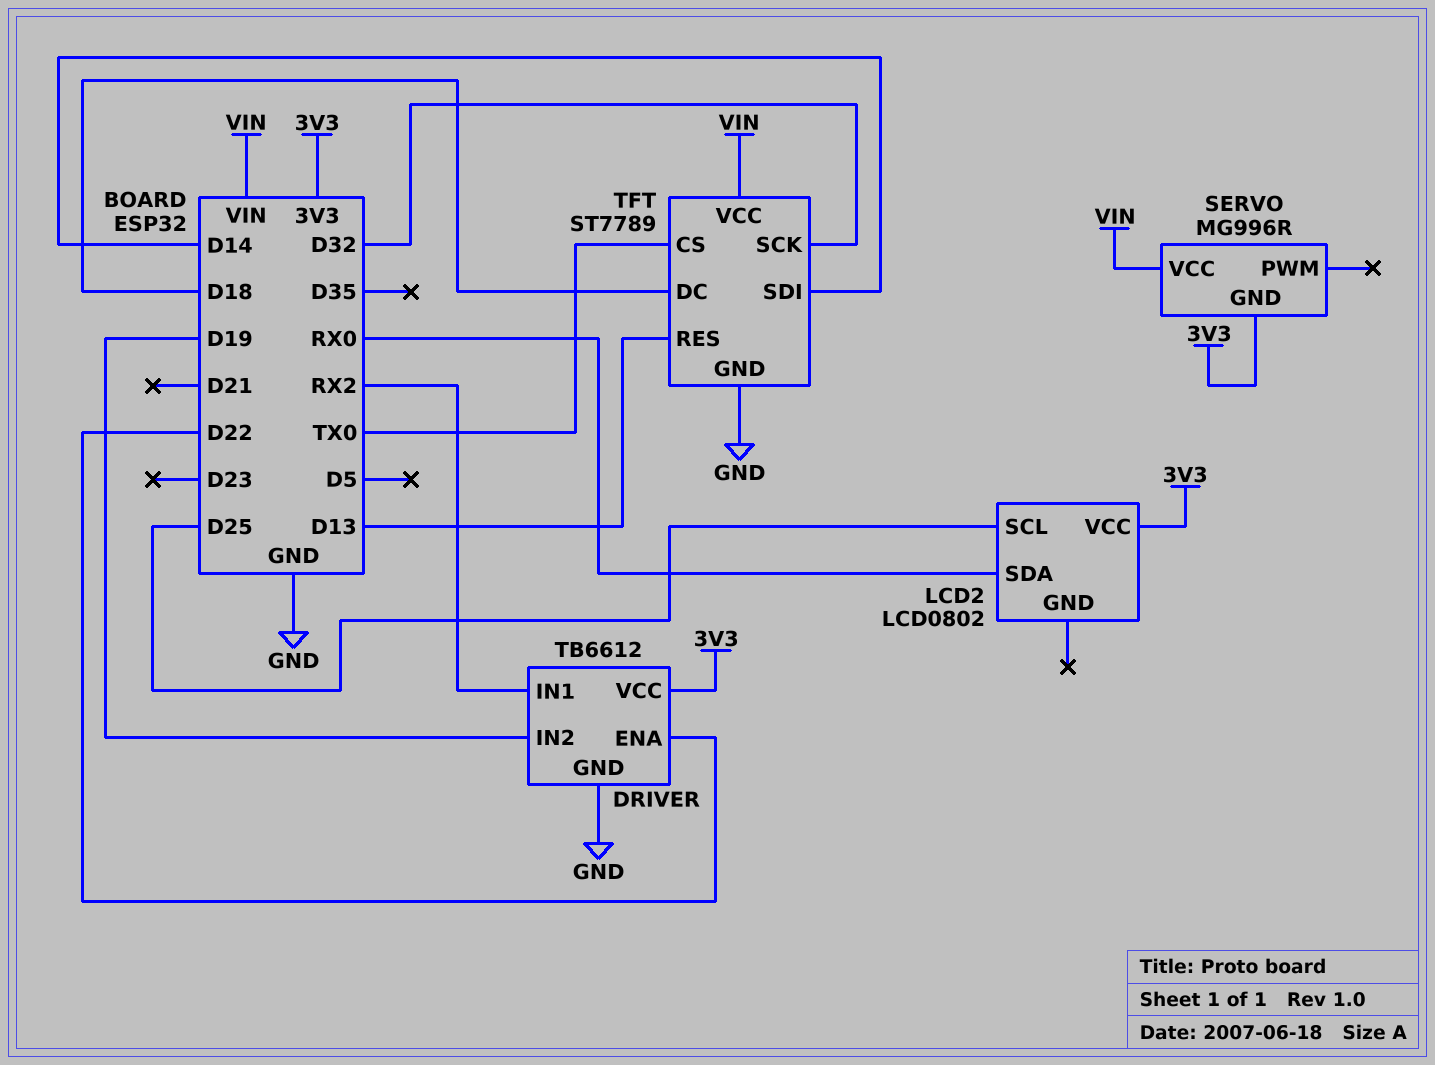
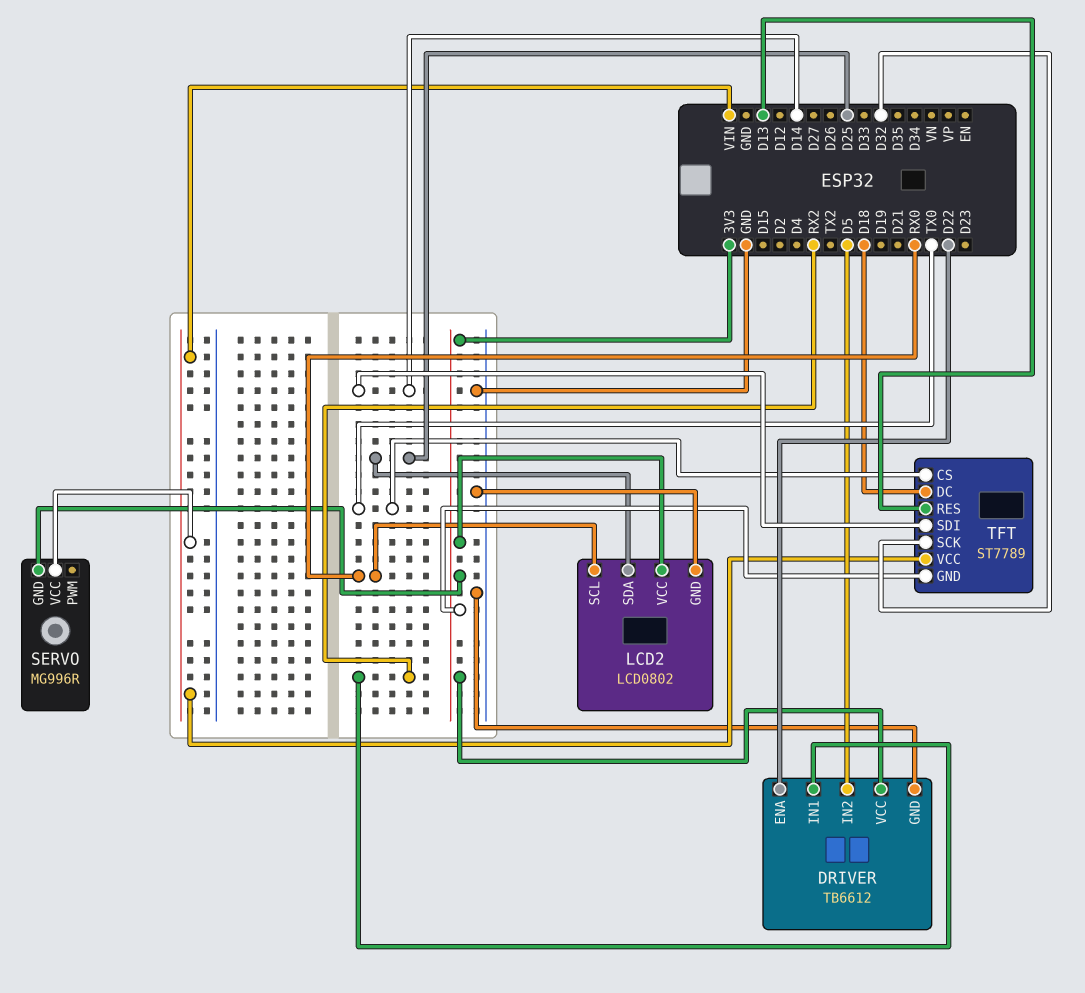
DRIVER pin IN2: D19 -> D5
LCD2 pin GND: none -> GND
LCD2 pin SCL: D25 -> RX0
LCD2 pin SDA: RX0 -> D25
TFT pin GND: GND -> 3V3

